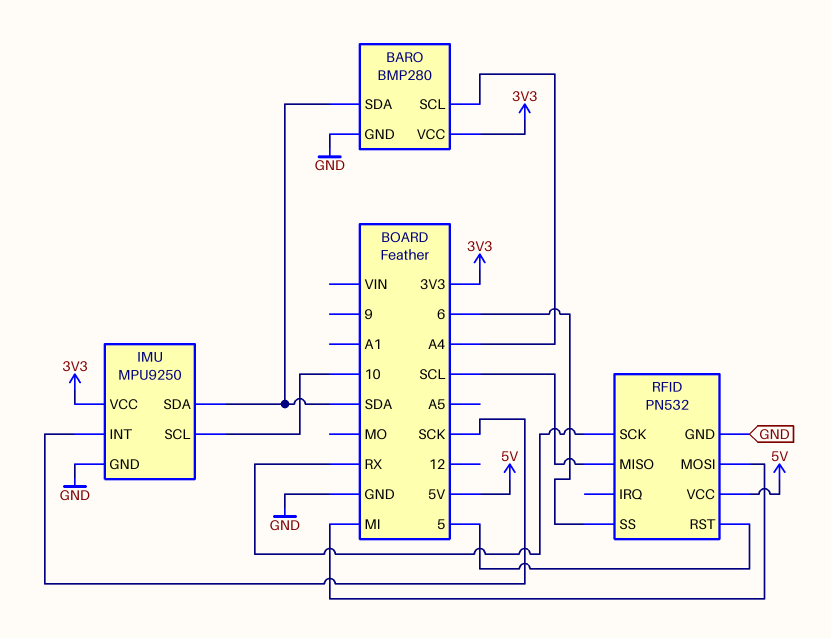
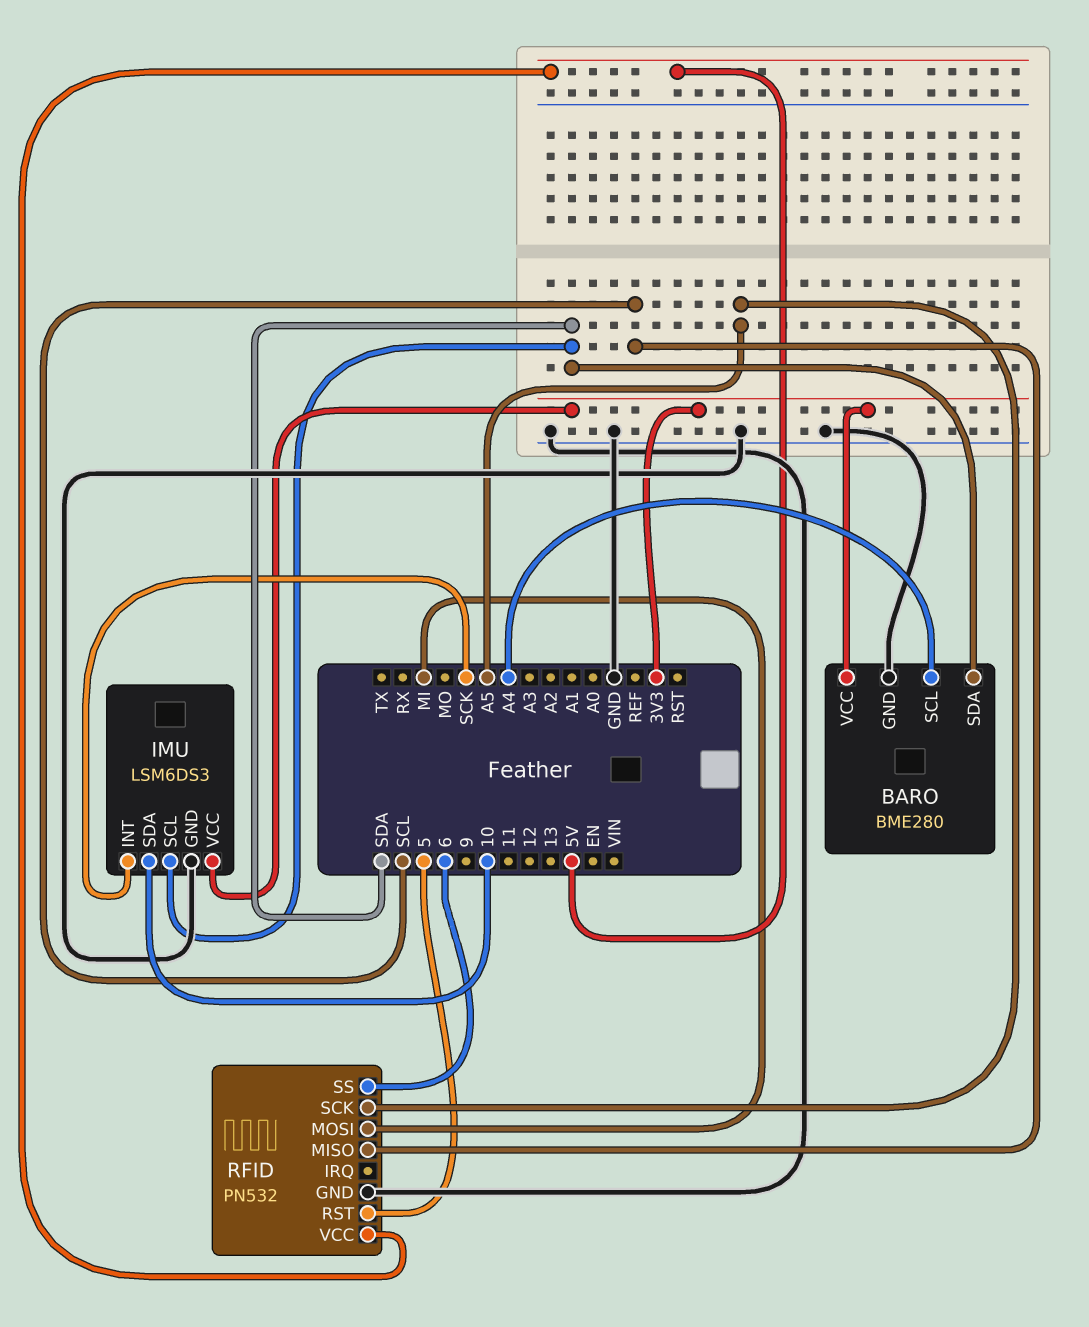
BARO: BMP280 -> BME280
IMU: MPU9250 -> LSM6DS3
IMU pin SCL: 10 -> SDA
IMU pin SDA: SDA -> 10
RFID pin SCK: RX -> A5

